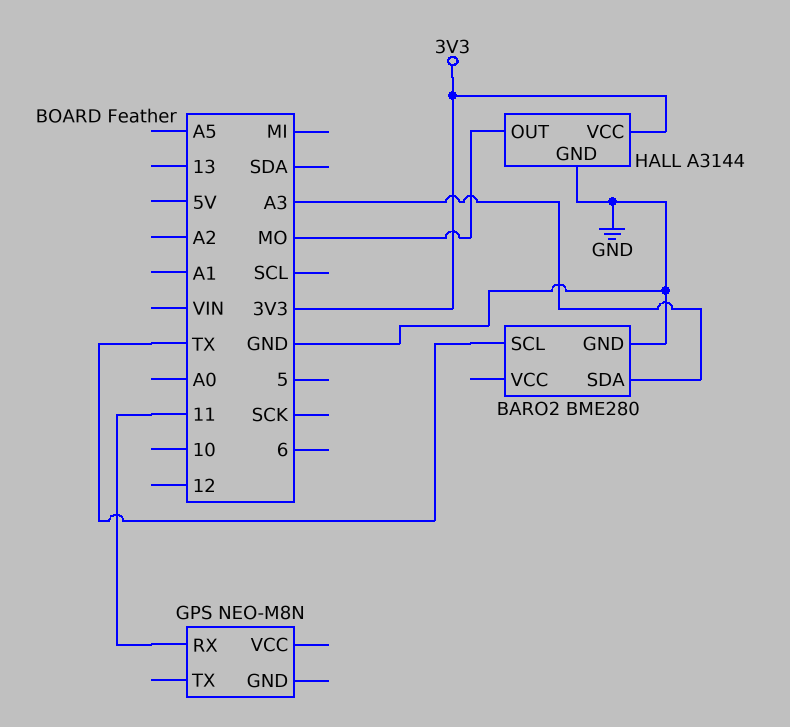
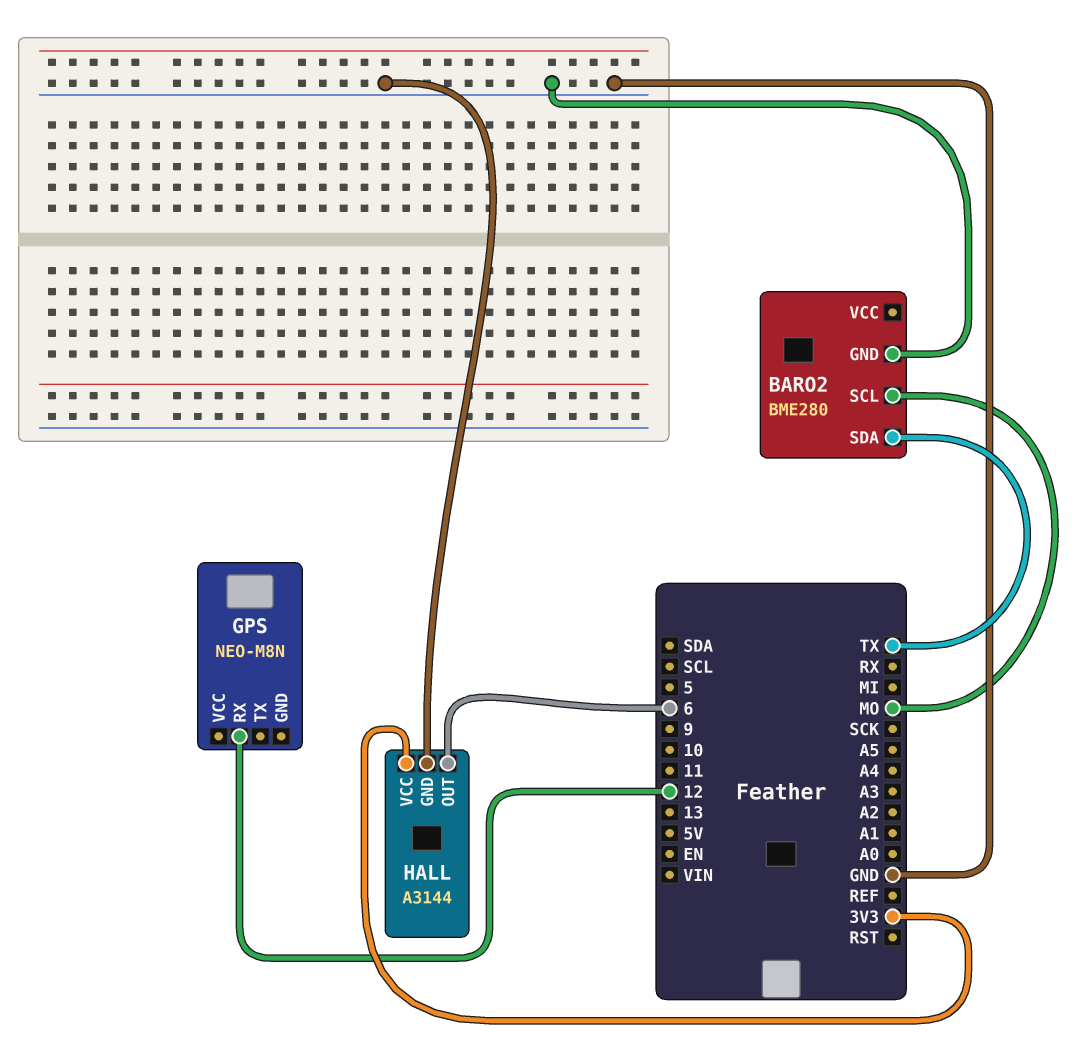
BARO2 pin SCL: TX -> MO
BARO2 pin SDA: A3 -> TX
GPS pin RX: 11 -> 12
HALL pin OUT: MO -> 6

